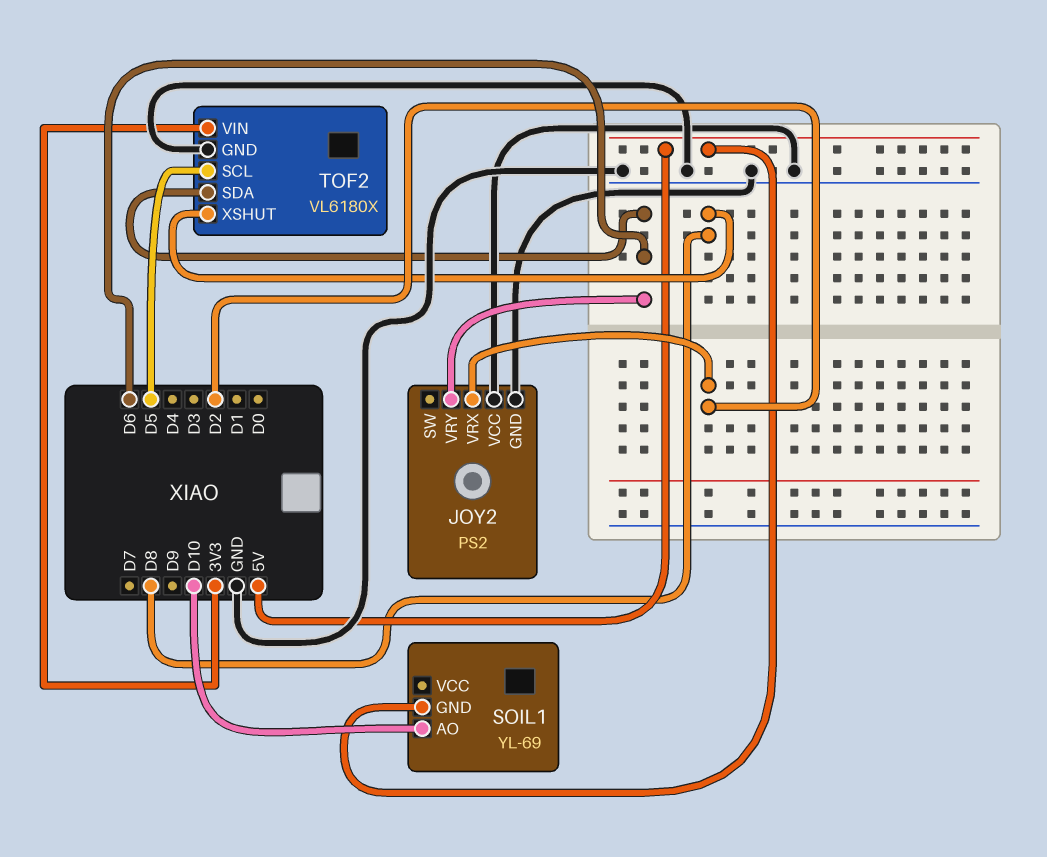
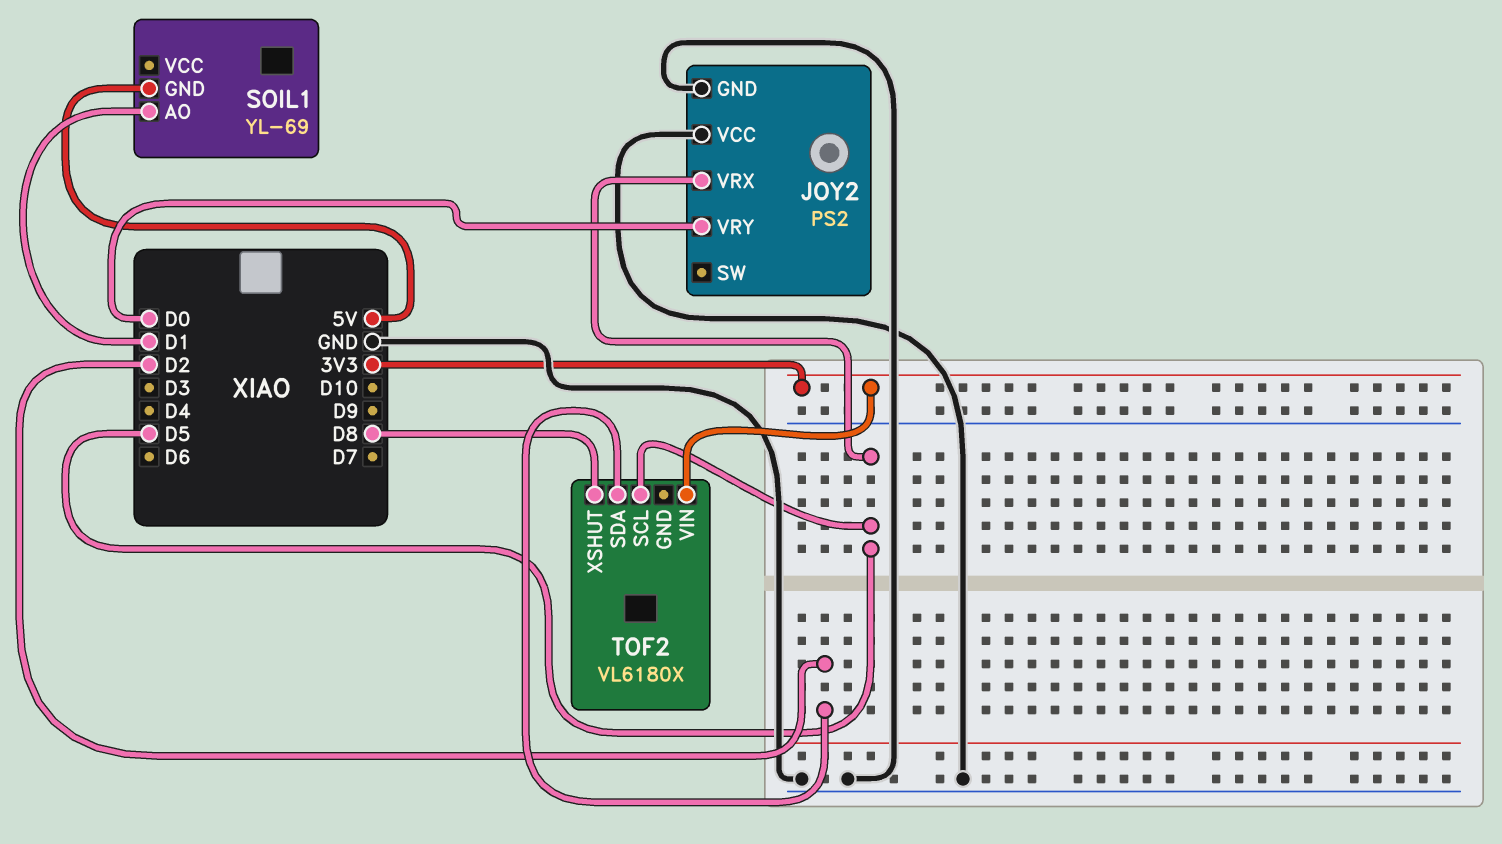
JOY2 pin VRX: D2 -> D5
JOY2 pin VRY: D6 -> D0
SOIL1 pin AO: D10 -> D1
TOF2 pin GND: GND -> none
TOF2 pin SDA: D6 -> D2

